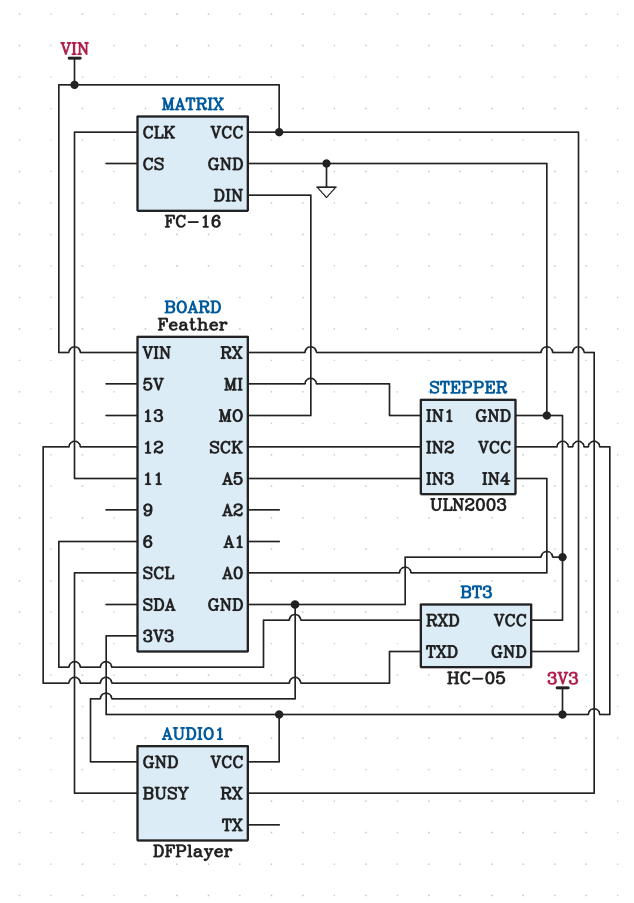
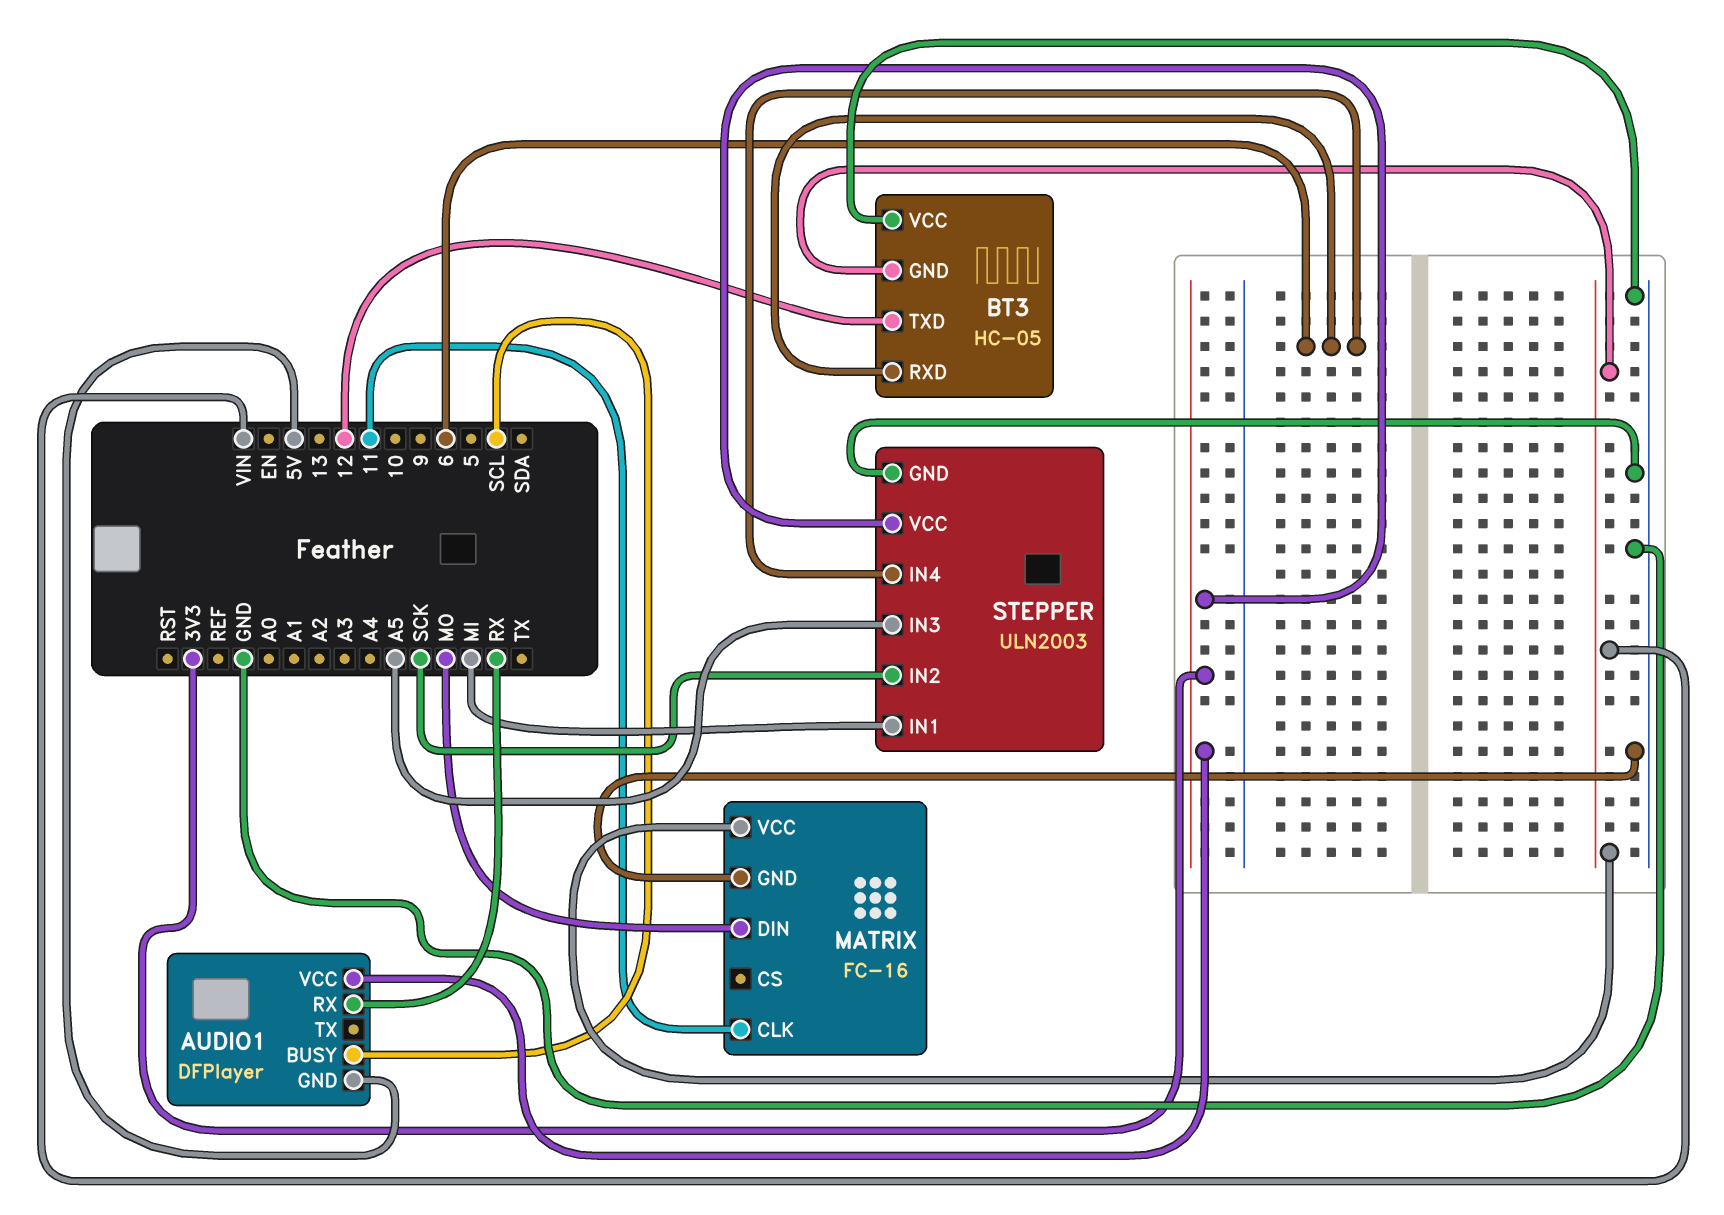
AUDIO1 pin GND: GND -> 5V
STEPPER pin IN4: A0 -> 6

